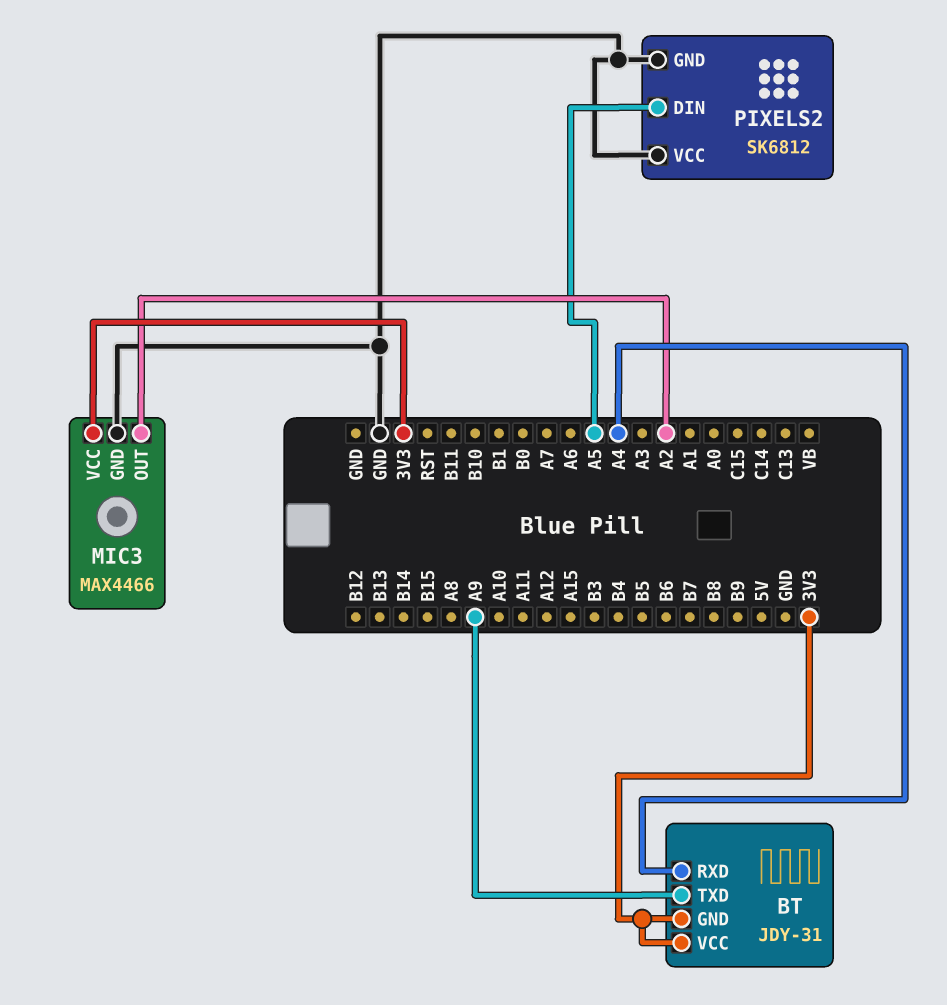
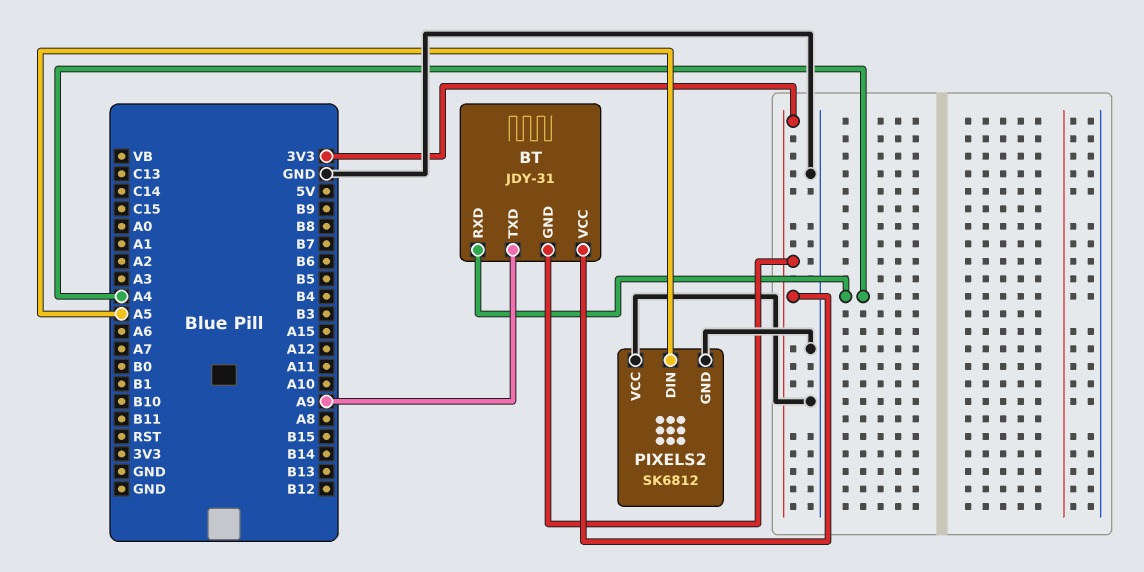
MIC3: MAX4466 -> none
MIC3 pin GND: GND -> none
MIC3 pin OUT: A2 -> none
MIC3 pin VCC: 3V3 -> none

